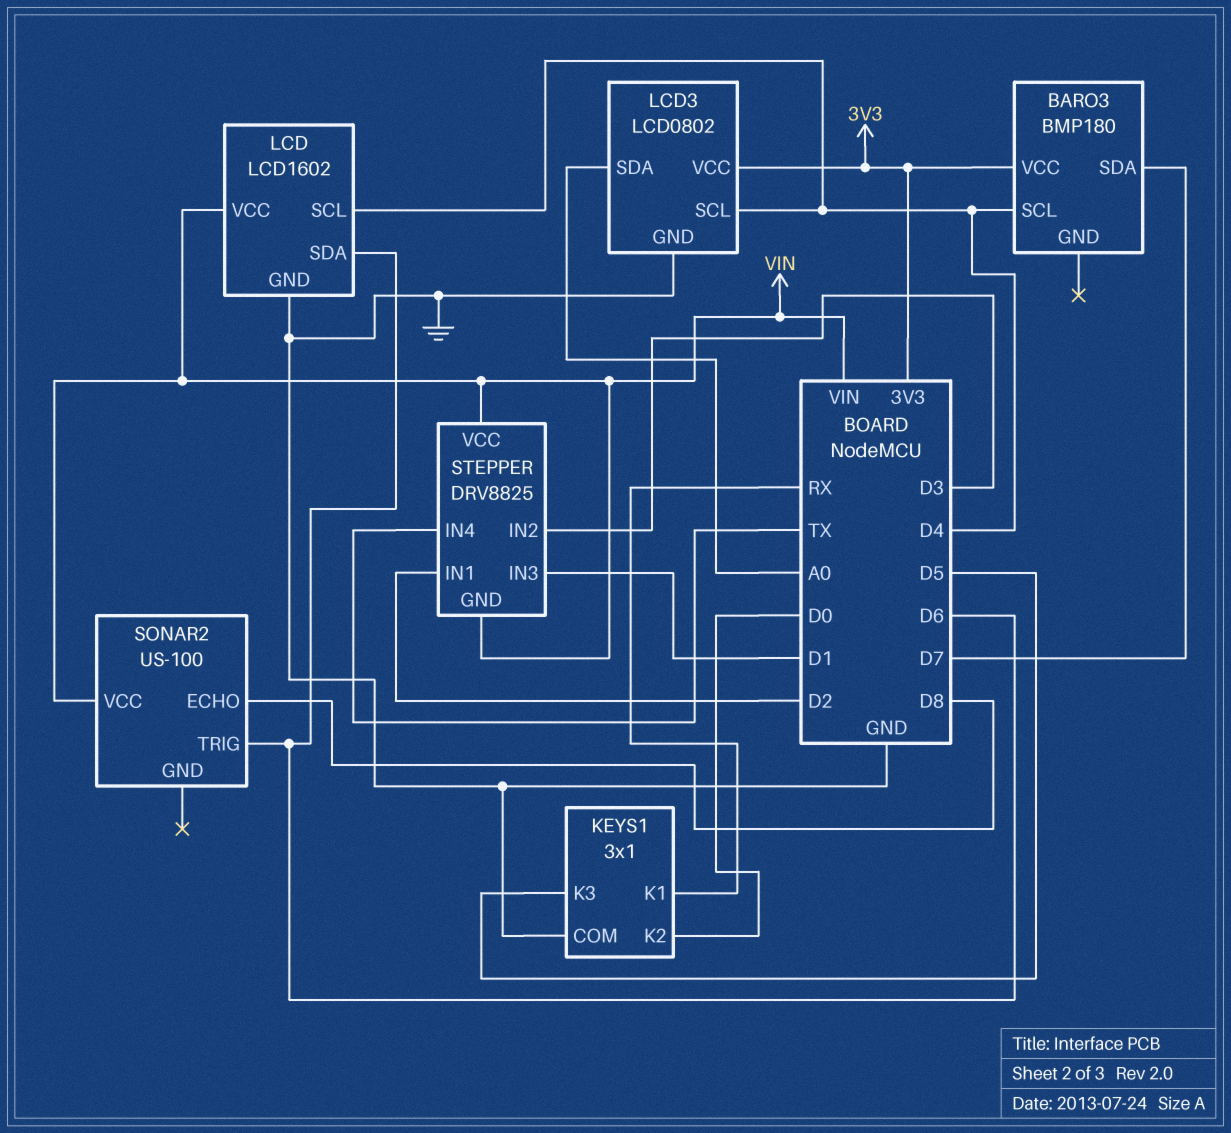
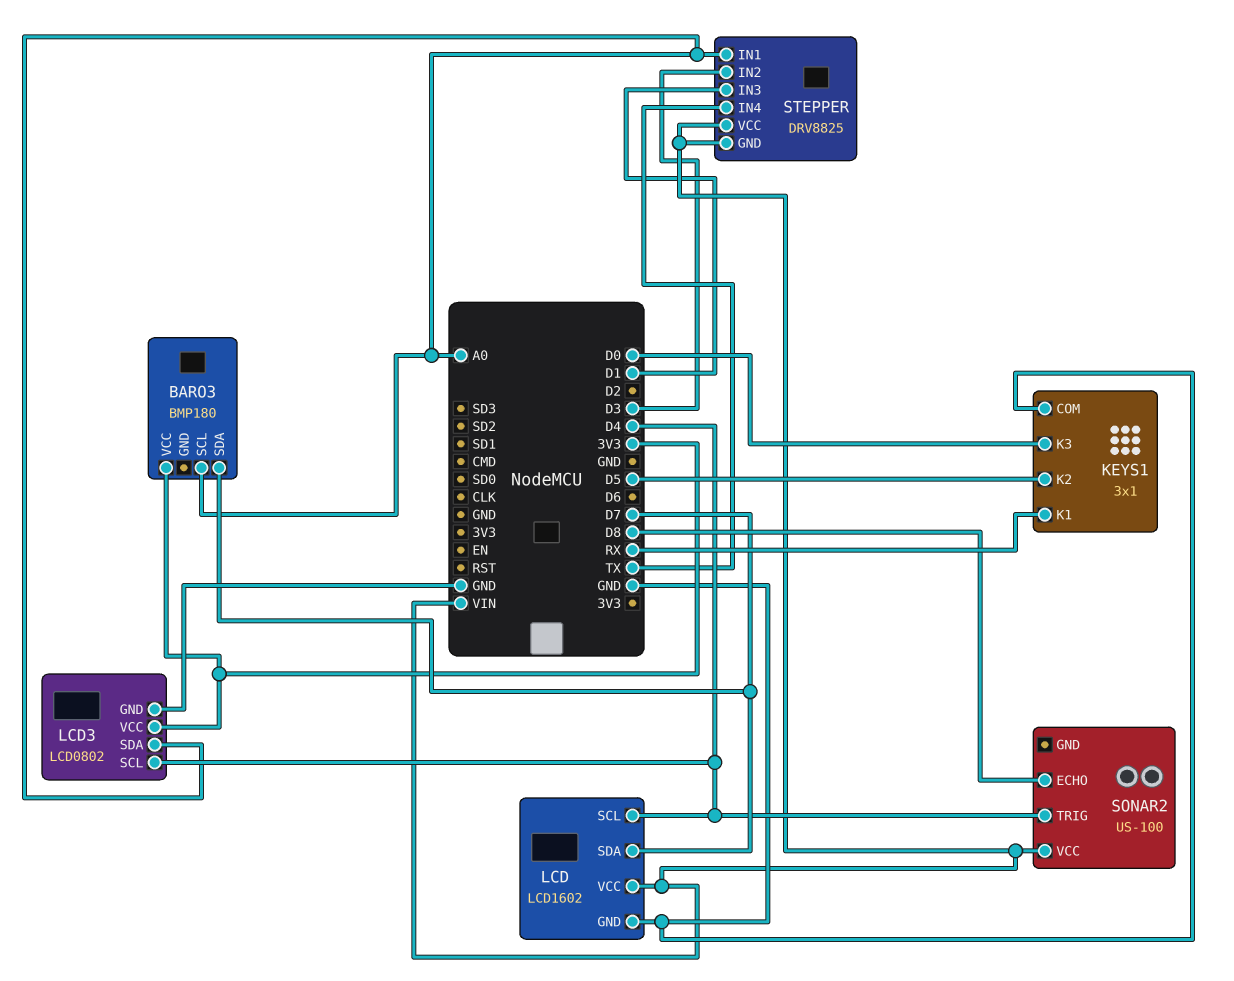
BARO3 pin SCL: D4 -> A0
KEYS1 pin K2: D0 -> D5
KEYS1 pin K3: D5 -> D0
LCD pin SDA: D6 -> D7
SONAR2 pin TRIG: D6 -> D4
STEPPER pin IN1: D2 -> A0

